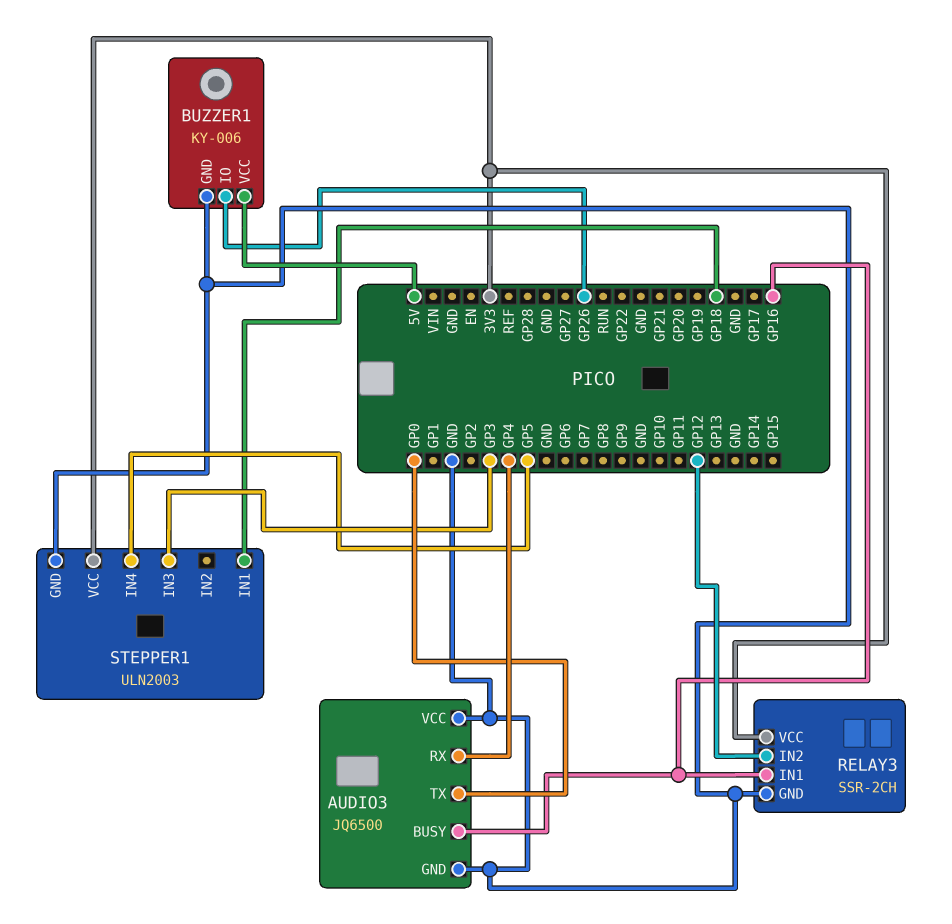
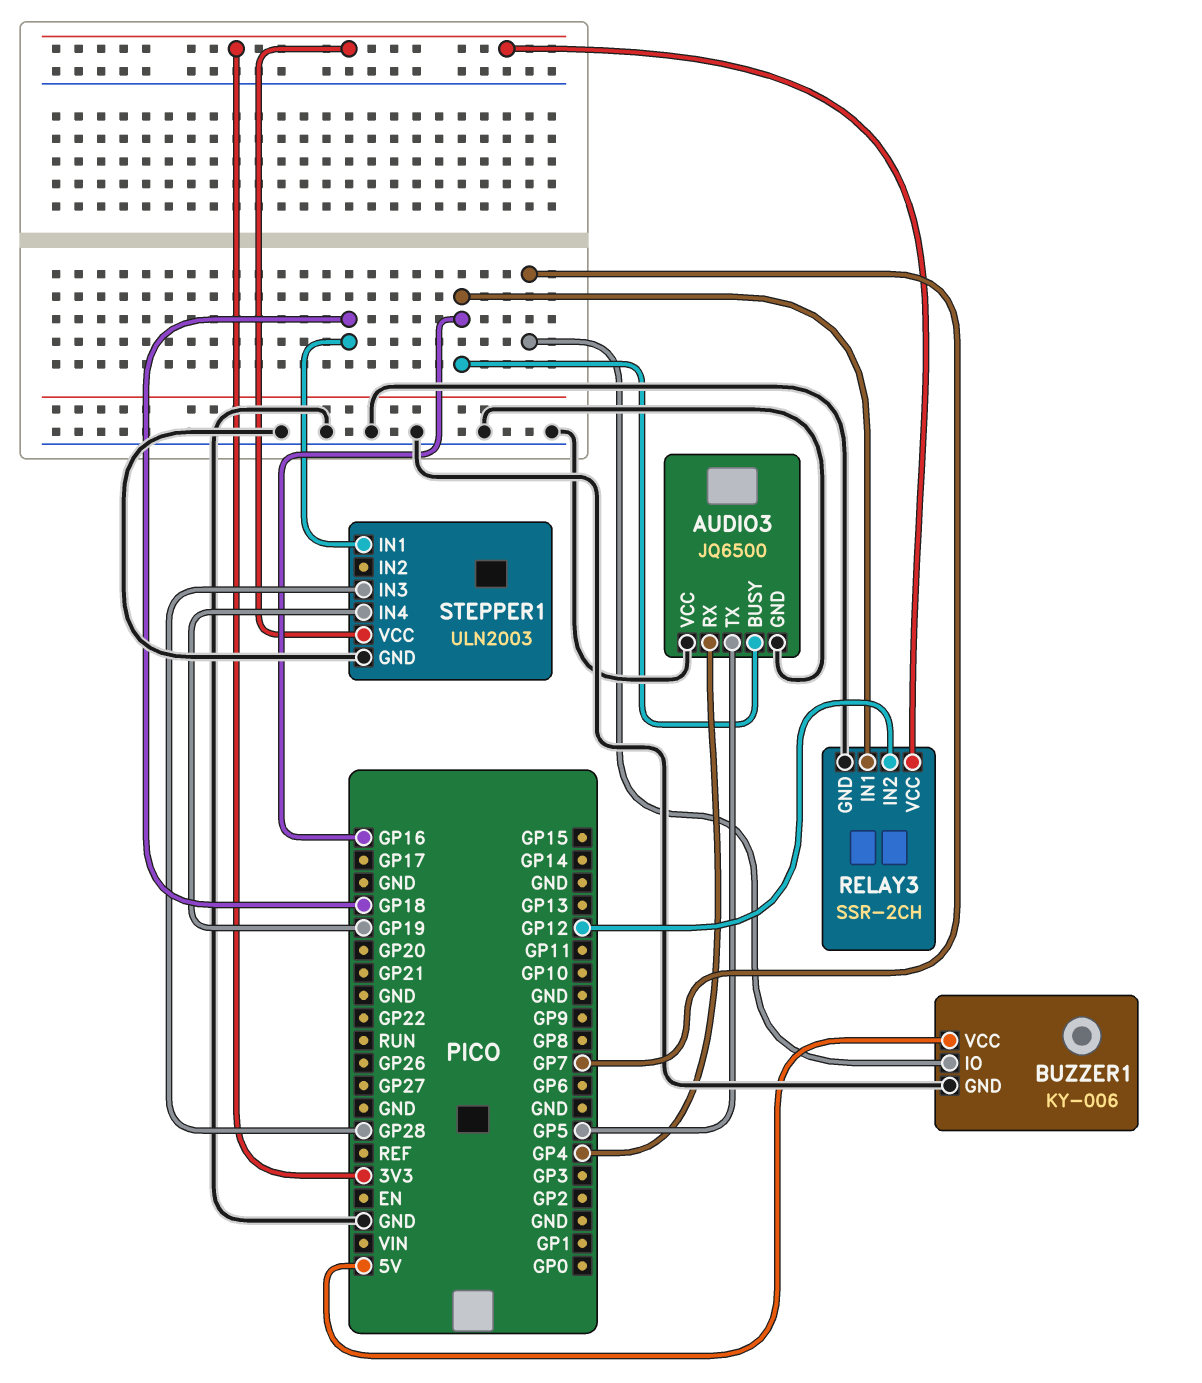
AUDIO3 pin TX: GP0 -> GP5
BUZZER1 pin IO: GP26 -> GP7
STEPPER1 pin IN3: GP3 -> GP28
STEPPER1 pin IN4: GP5 -> GP19

